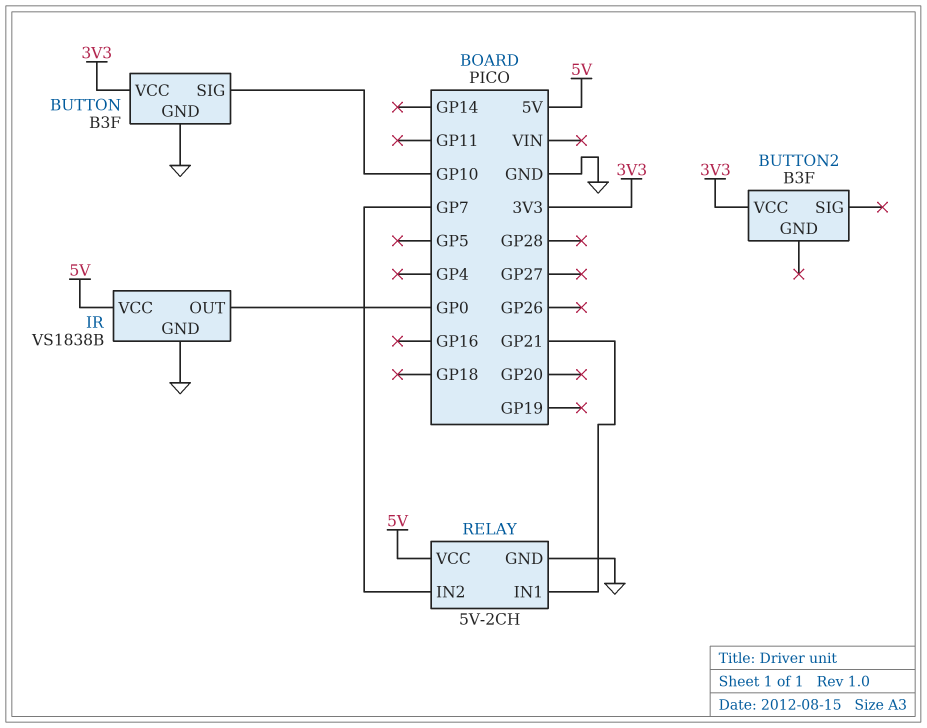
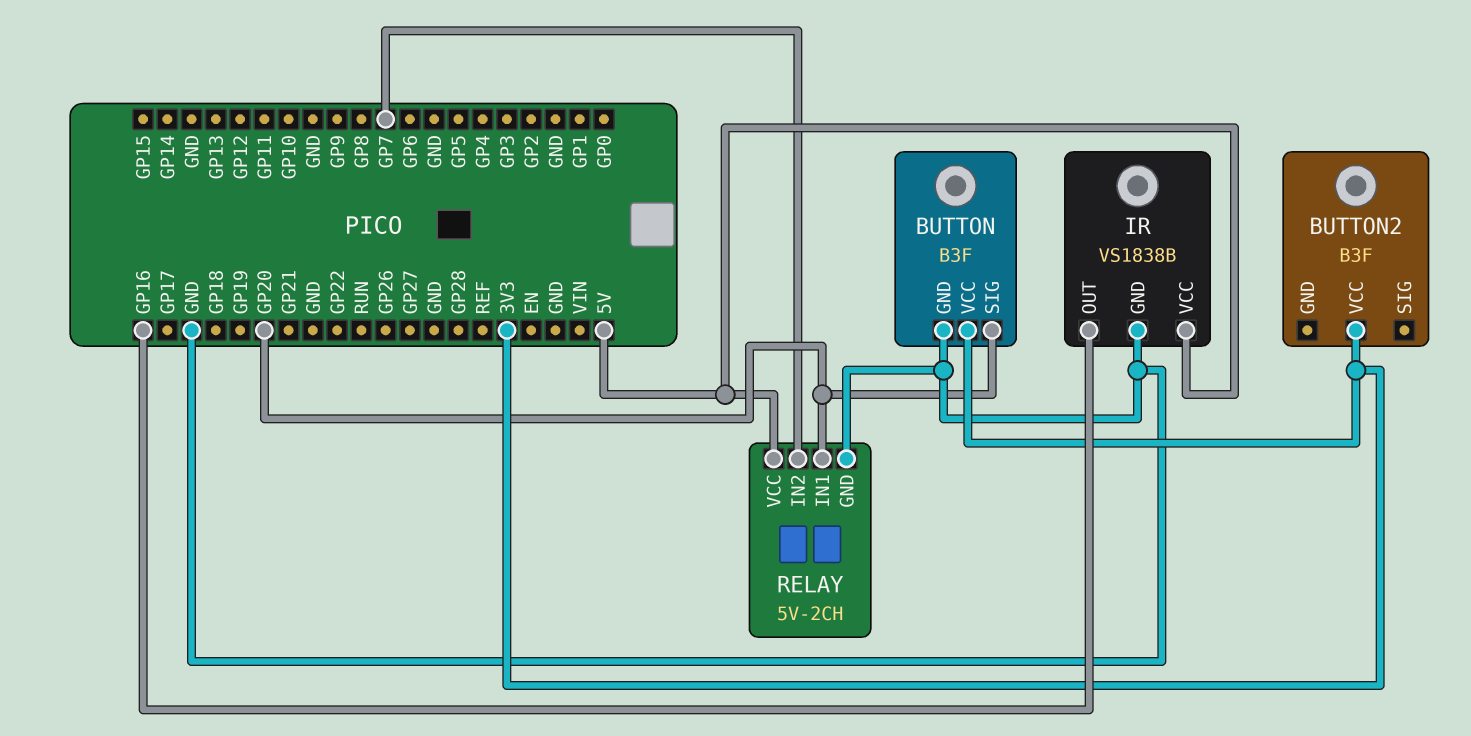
BUTTON pin SIG: GP10 -> GP20
IR pin OUT: GP0 -> GP16
RELAY pin IN1: GP21 -> GP20

